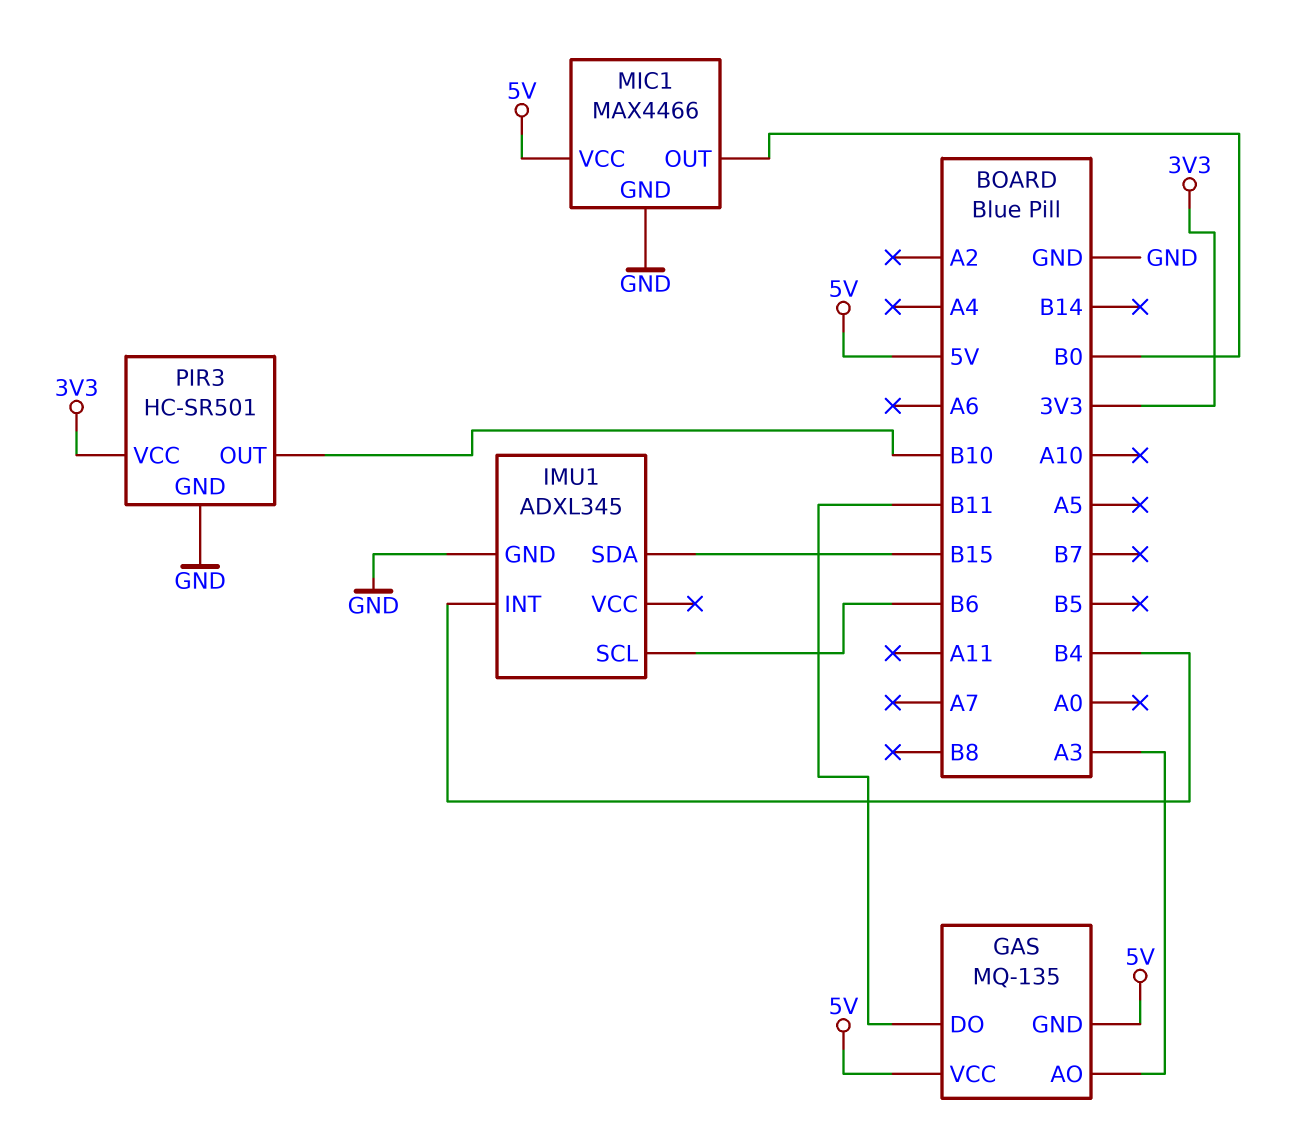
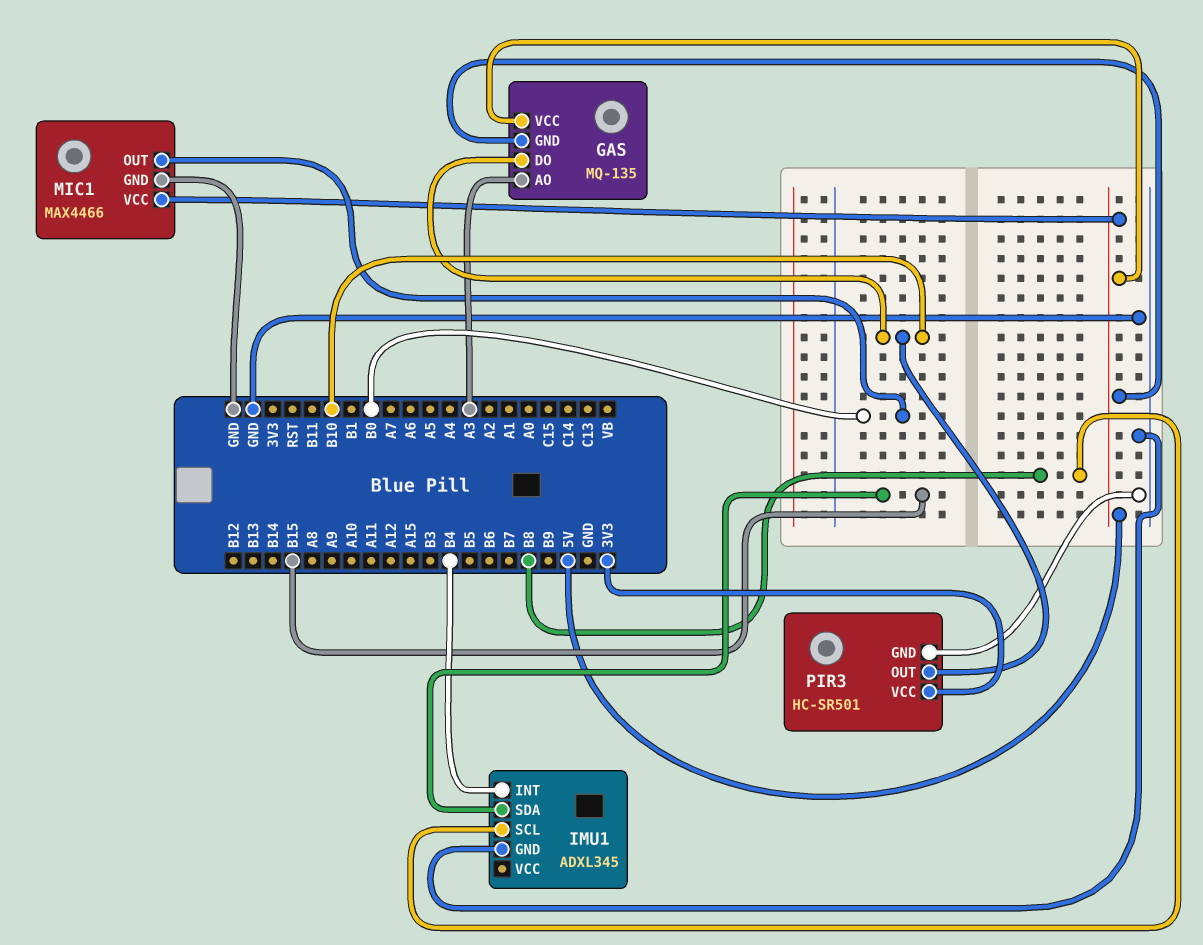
GAS pin DO: B11 -> B10
IMU1 pin SCL: B6 -> B8

